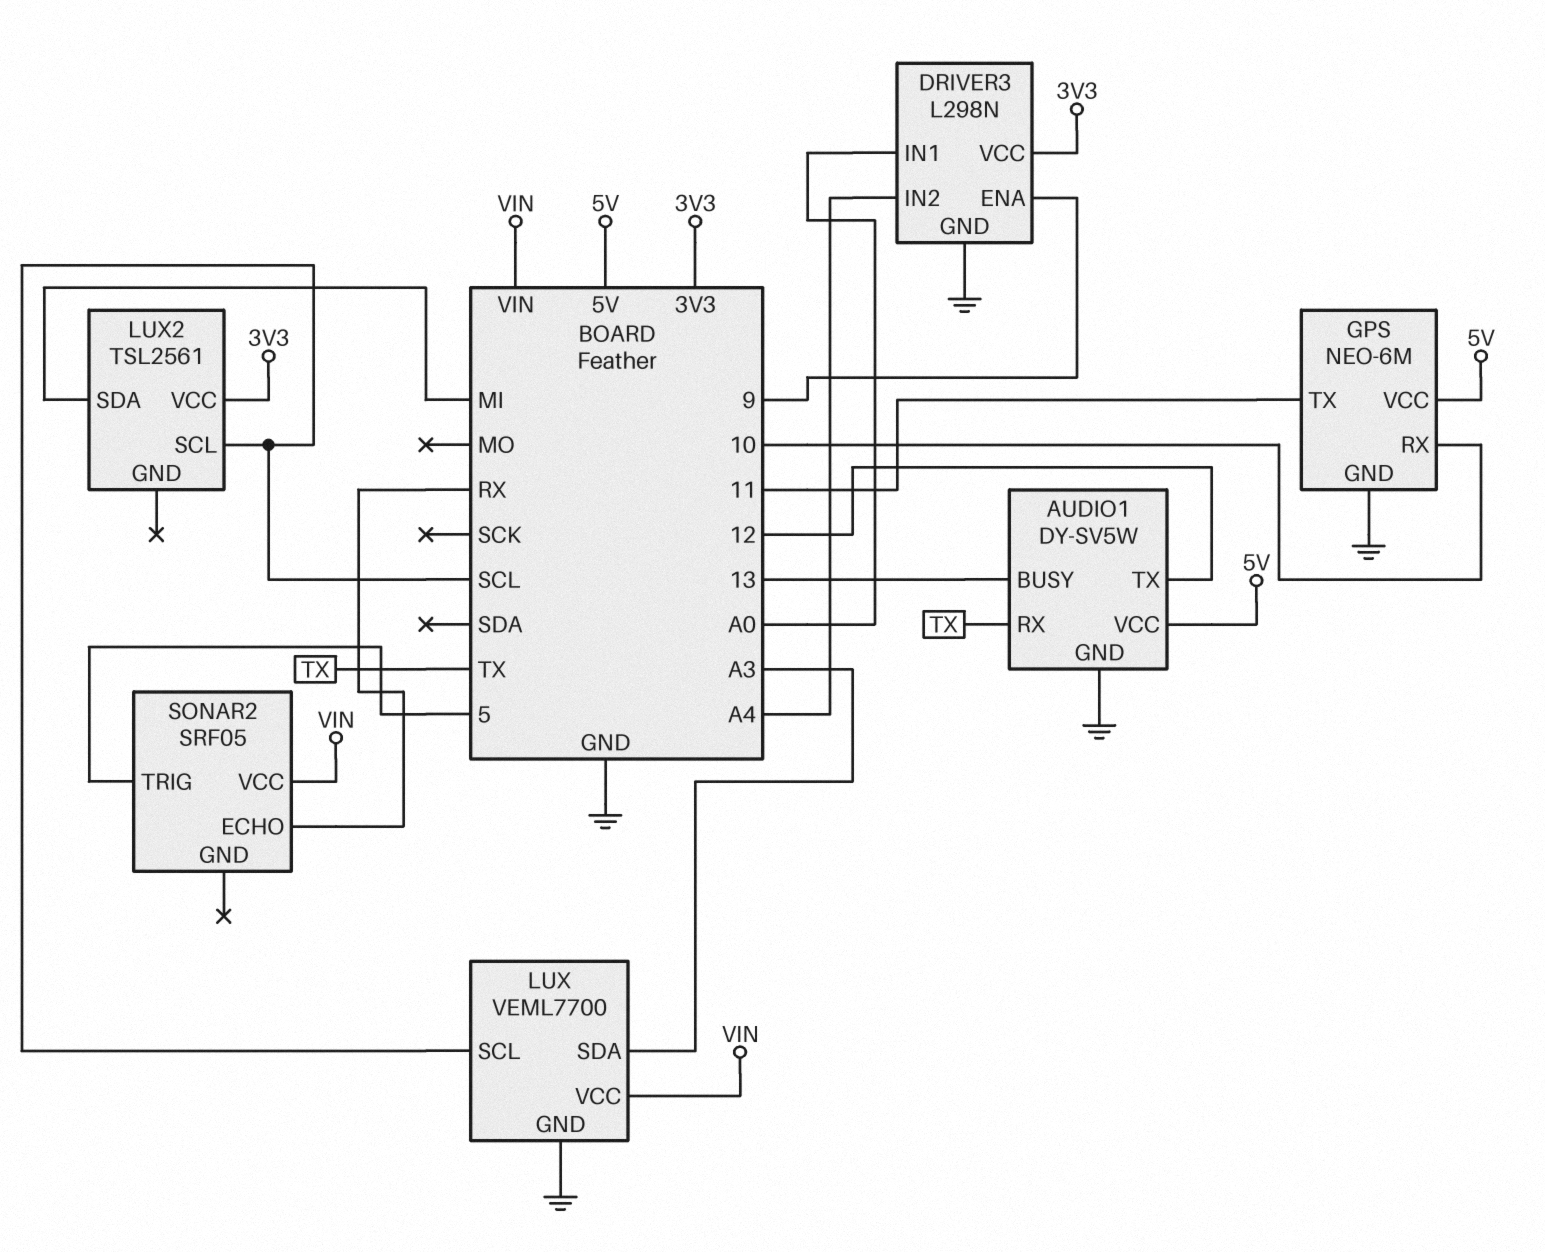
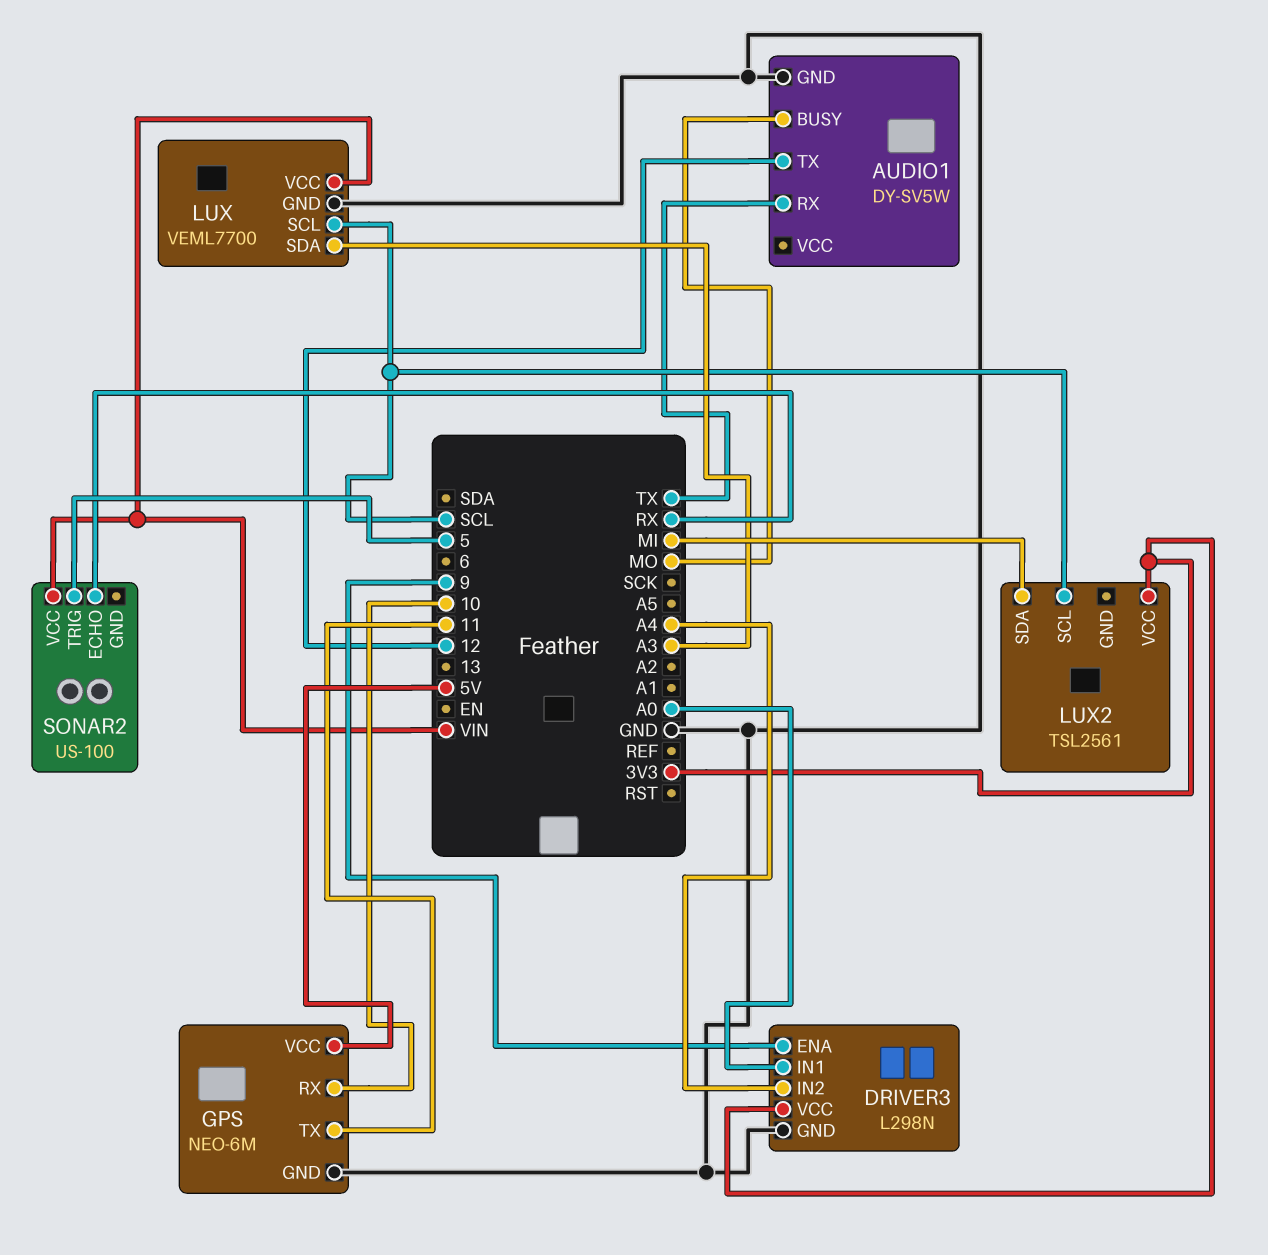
AUDIO1 pin BUSY: 13 -> MO
AUDIO1 pin VCC: 5V -> none
SONAR2: SRF05 -> US-100

